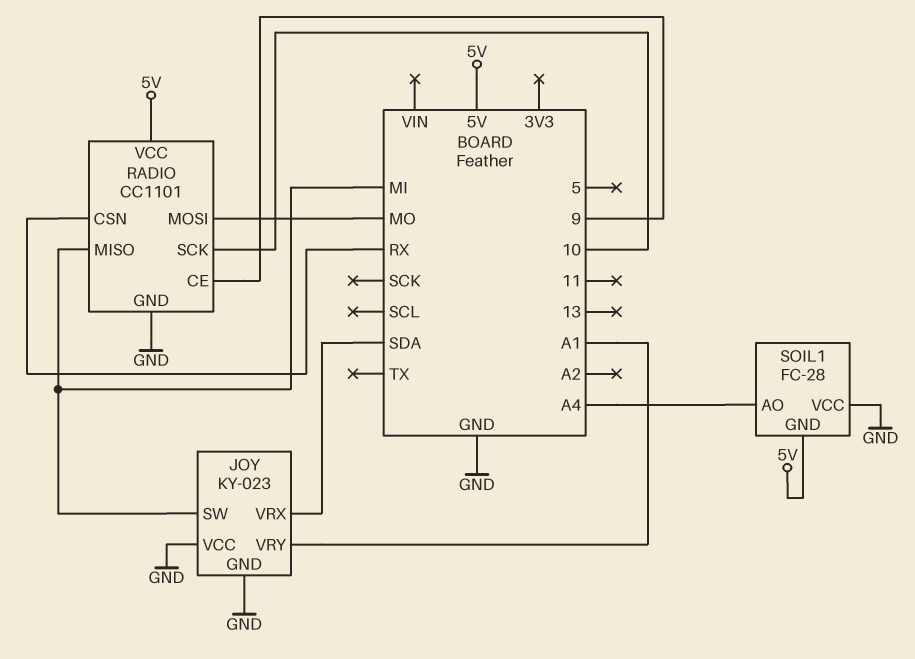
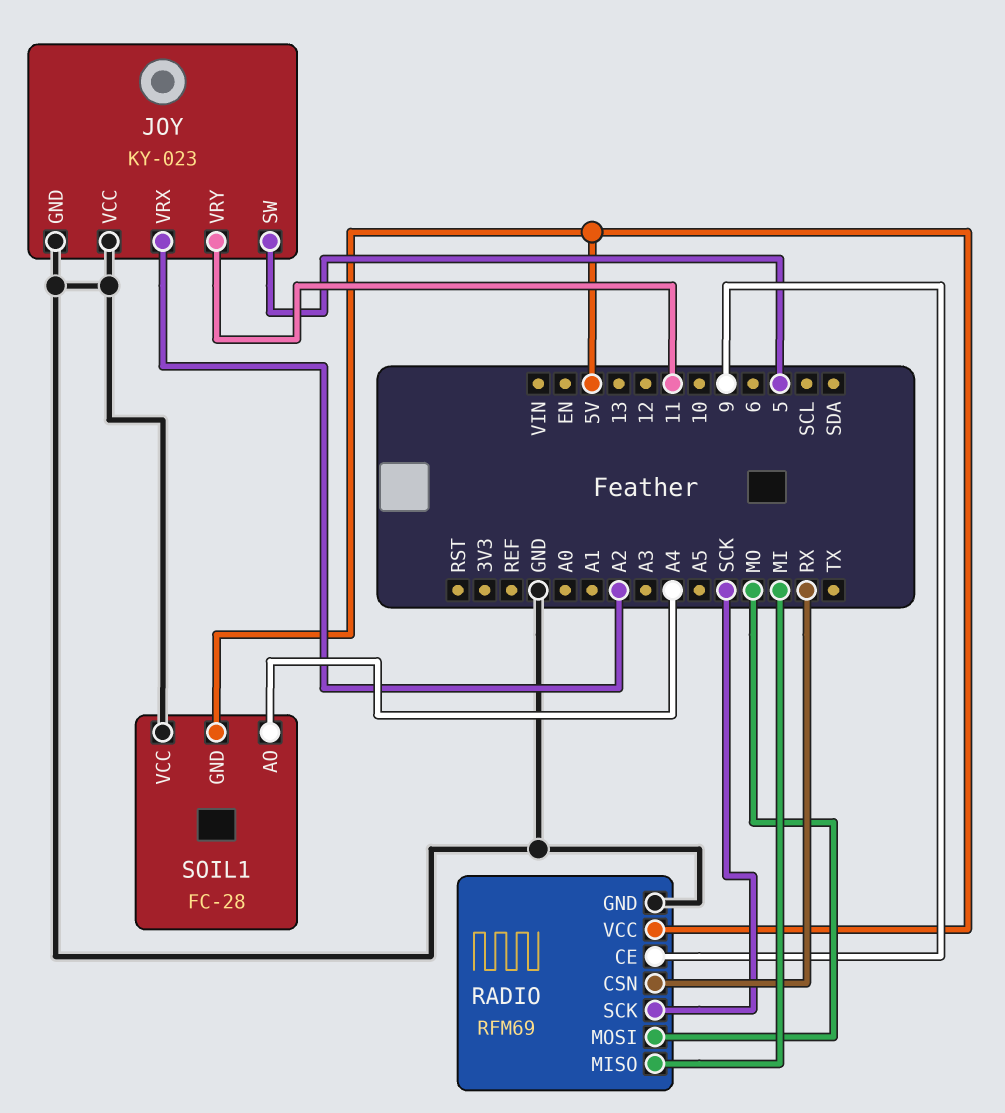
JOY pin SW: MI -> 5
JOY pin VRX: SDA -> A2
JOY pin VRY: A1 -> 11
RADIO: CC1101 -> RFM69
RADIO pin SCK: 10 -> SCK

